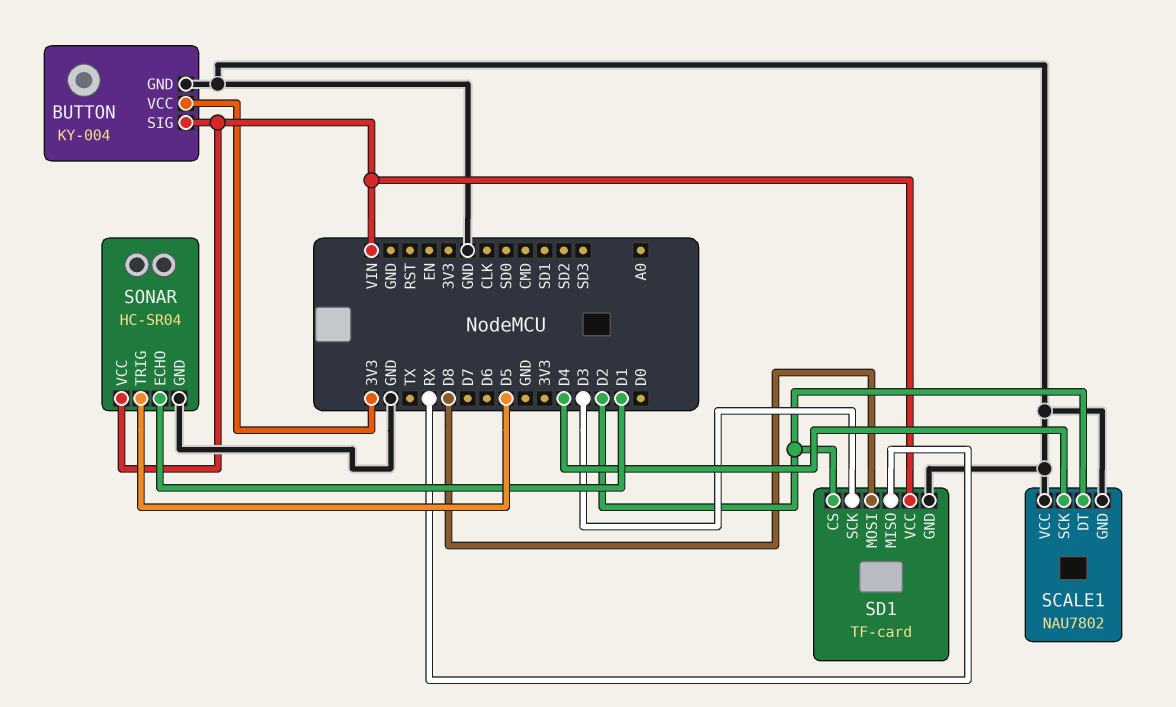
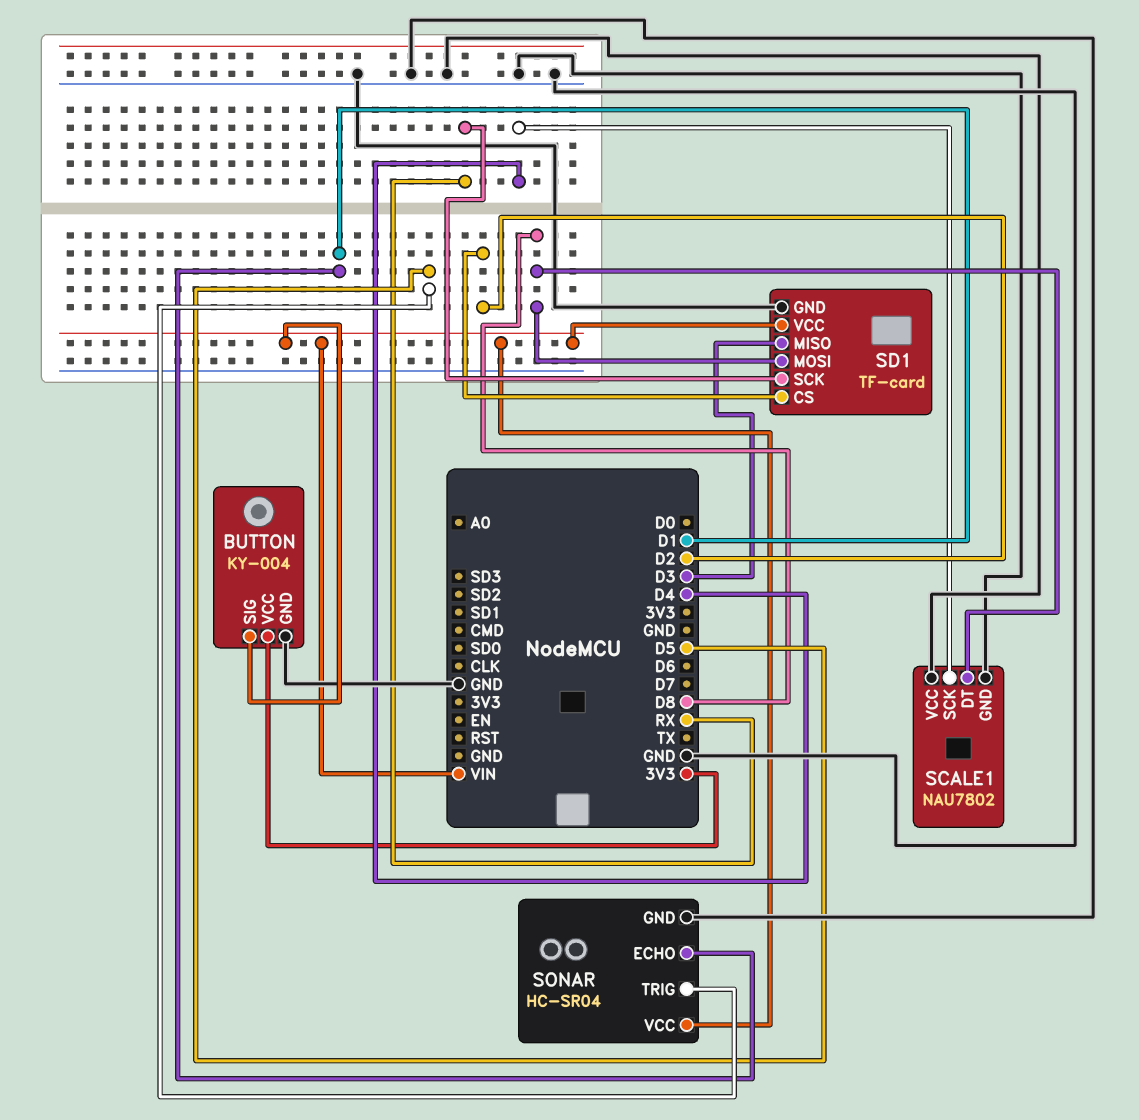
SCALE1 pin DT: D2 -> D8
SD1 pin MISO: RX -> D3
SD1 pin SCK: D3 -> RX

